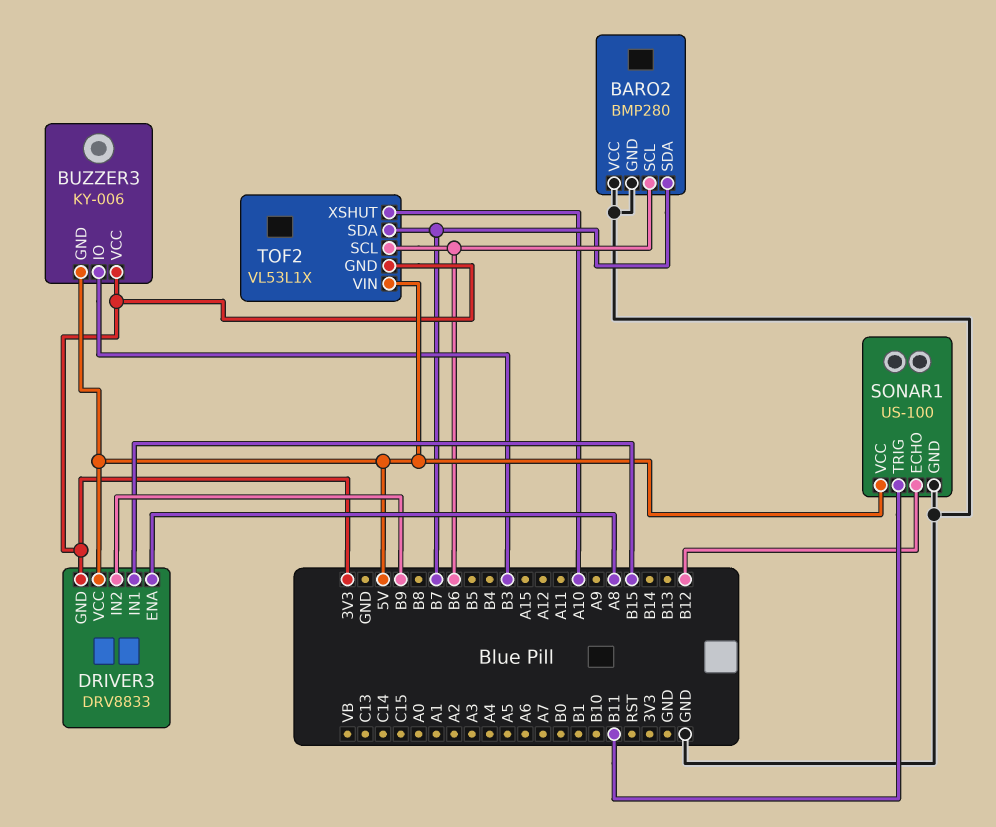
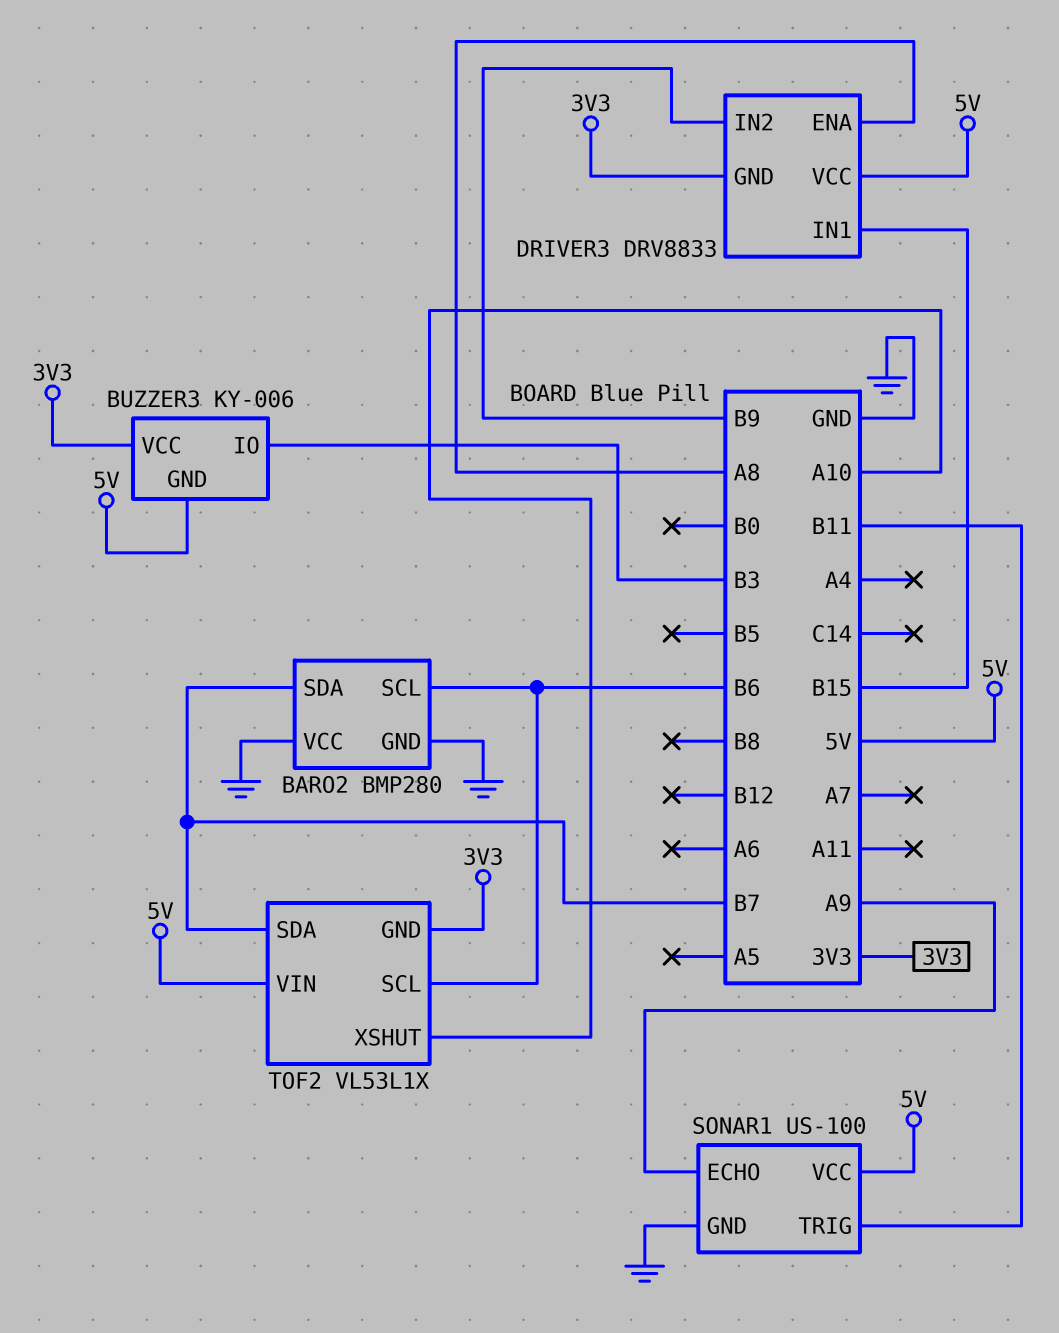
SONAR1 pin ECHO: B12 -> A9

